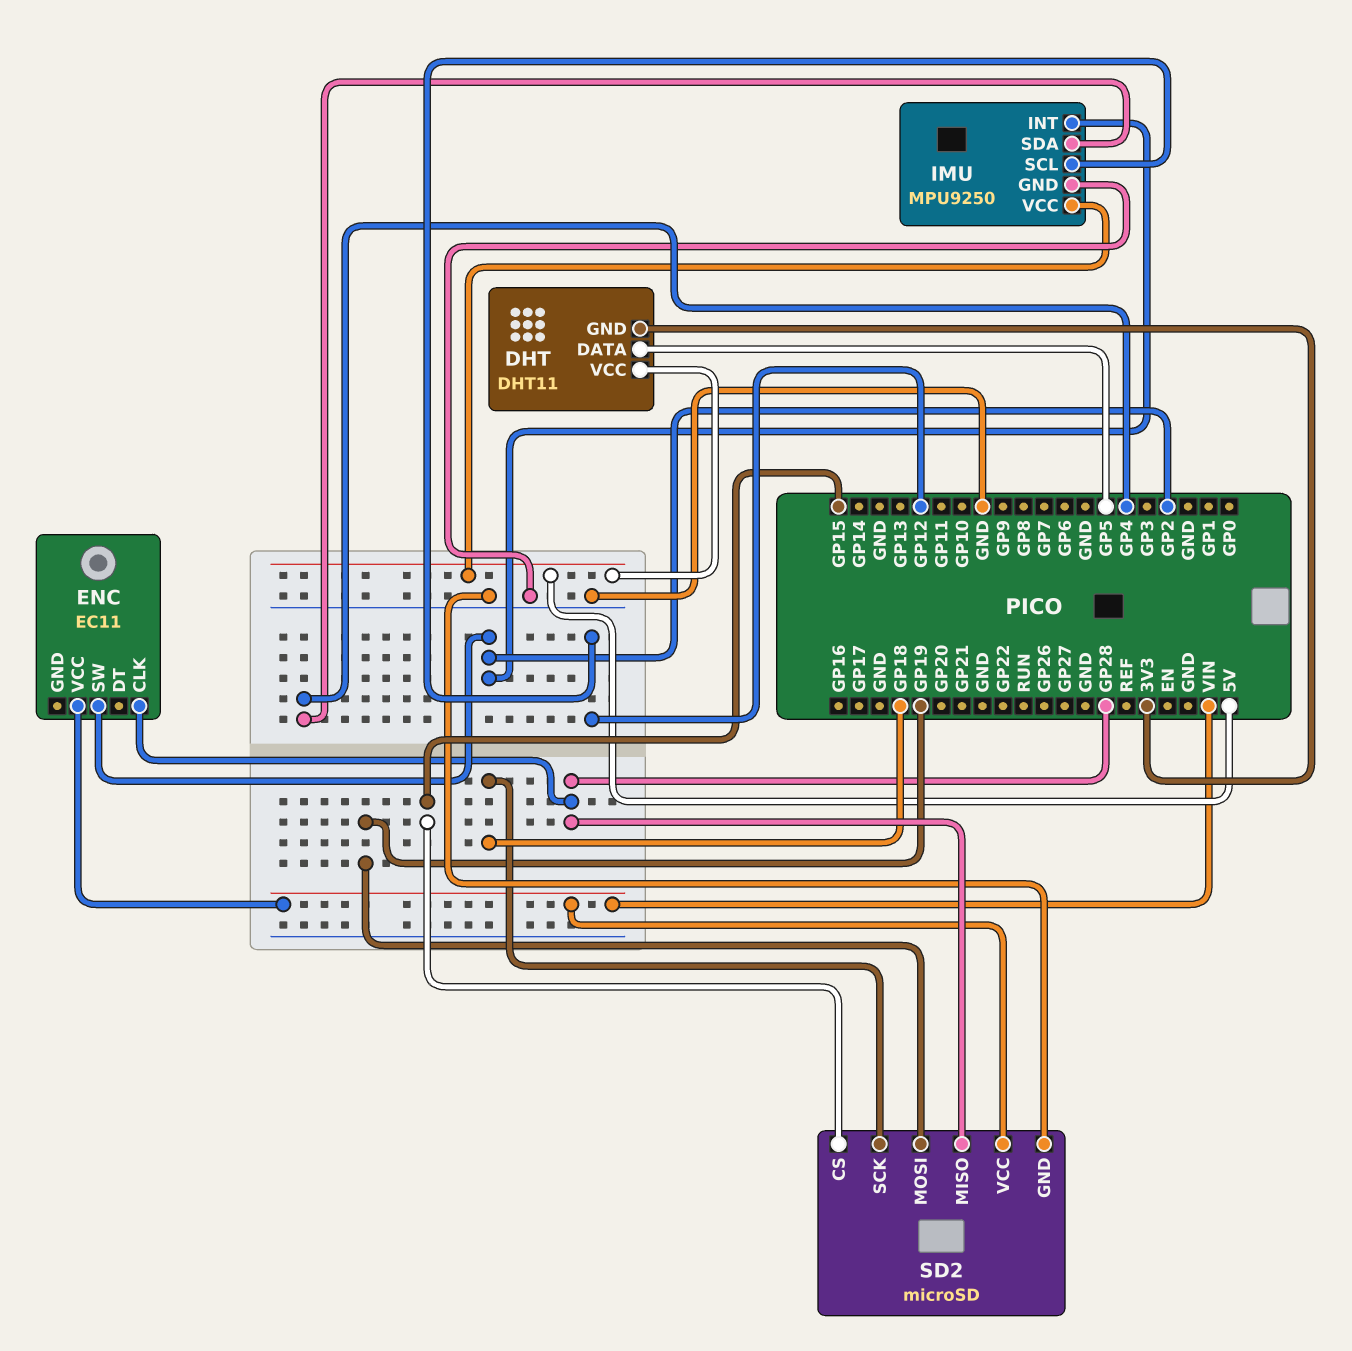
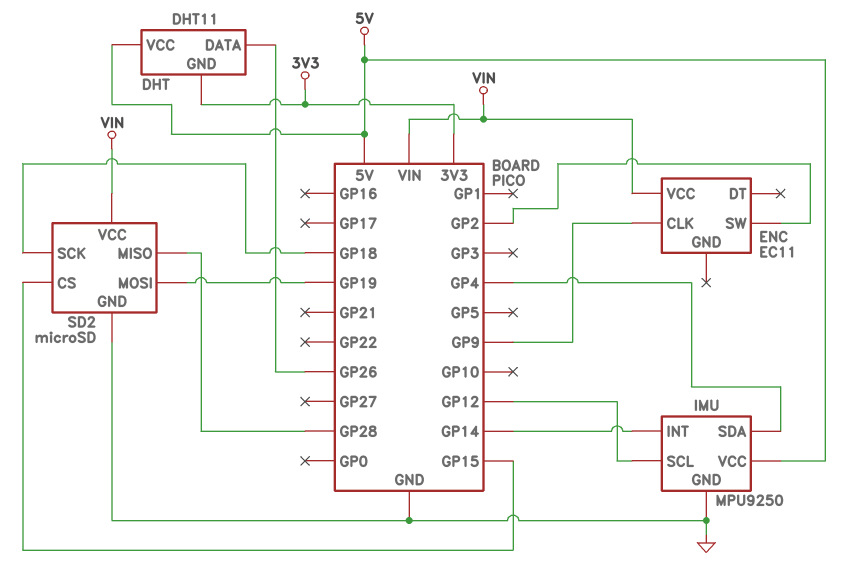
DHT pin DATA: GP5 -> GP26
ENC pin CLK: GP28 -> GP9
IMU pin INT: GP2 -> GP14

